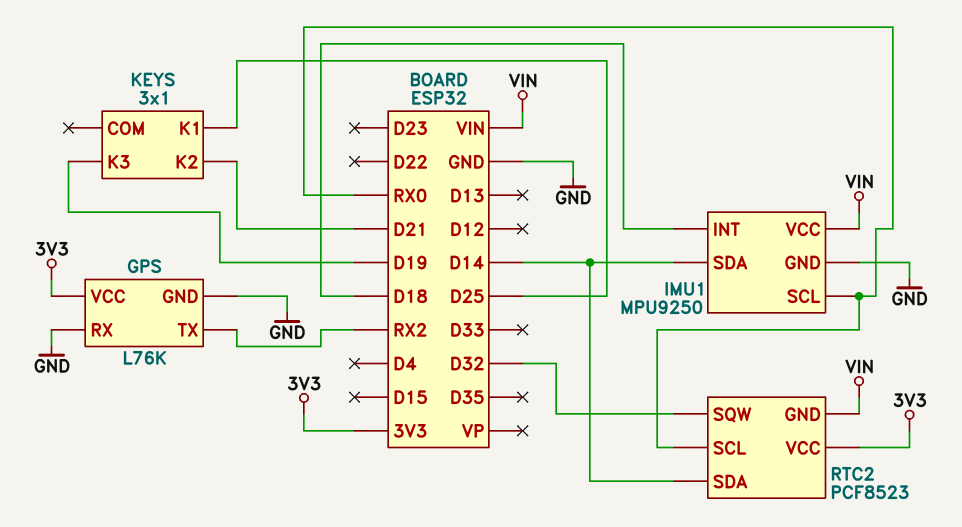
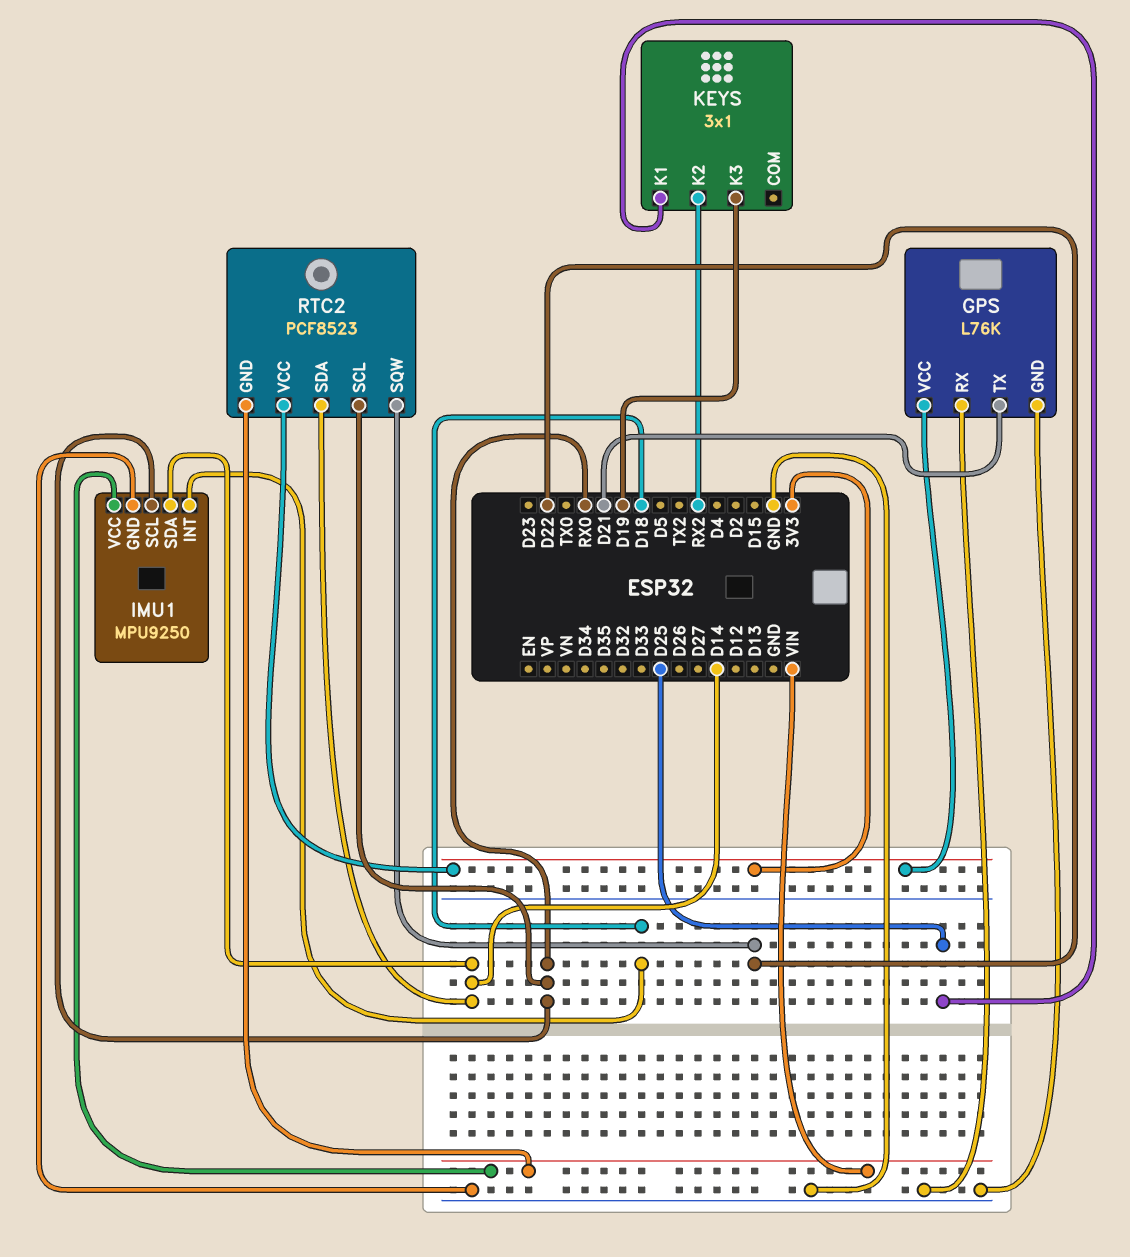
GPS pin TX: RX2 -> D21
KEYS pin K2: D21 -> RX2
RTC2 pin SQW: D32 -> D22

